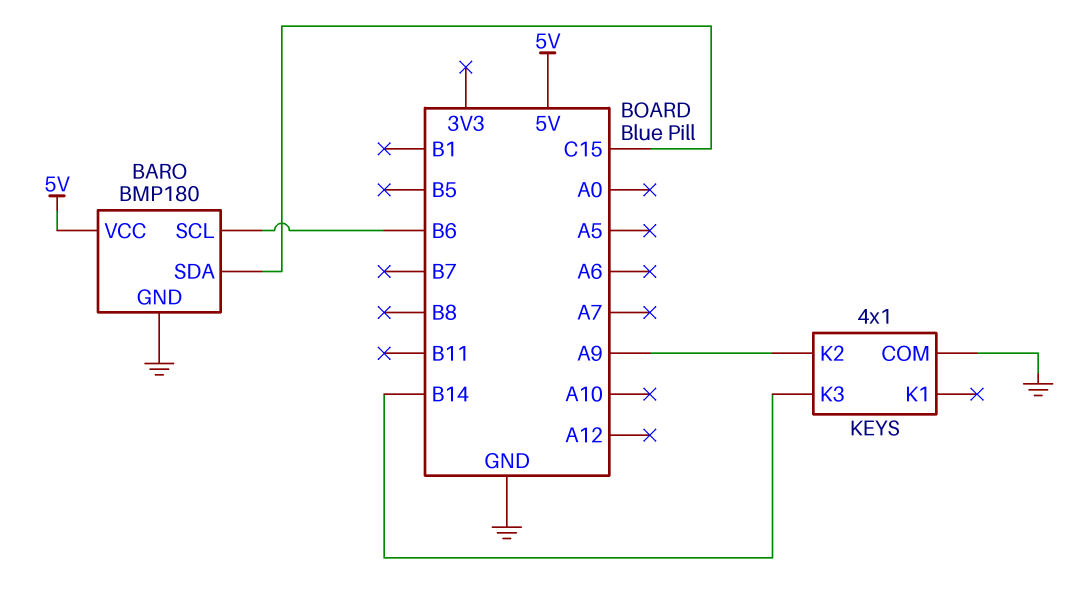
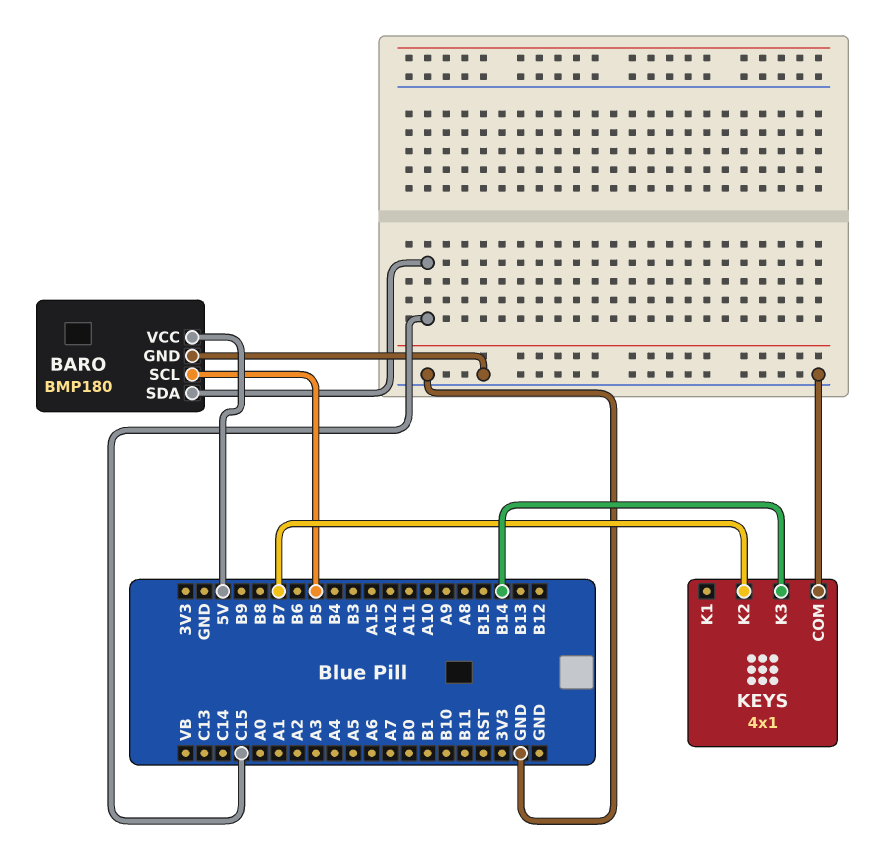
BARO pin SCL: B6 -> B5
KEYS pin K2: A9 -> B7

